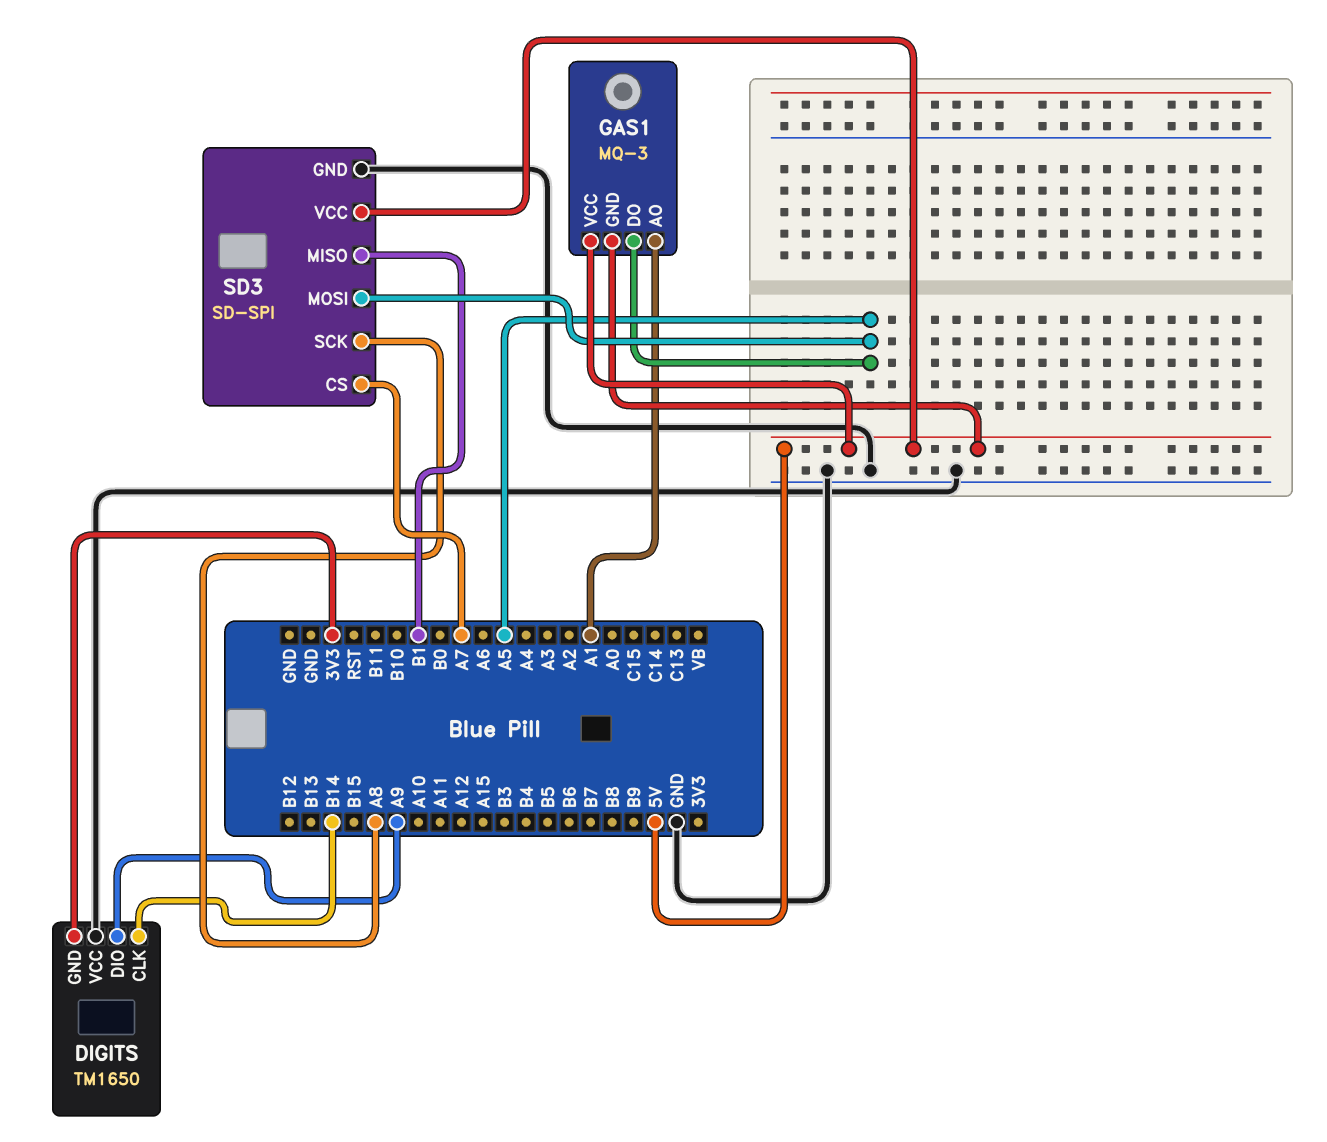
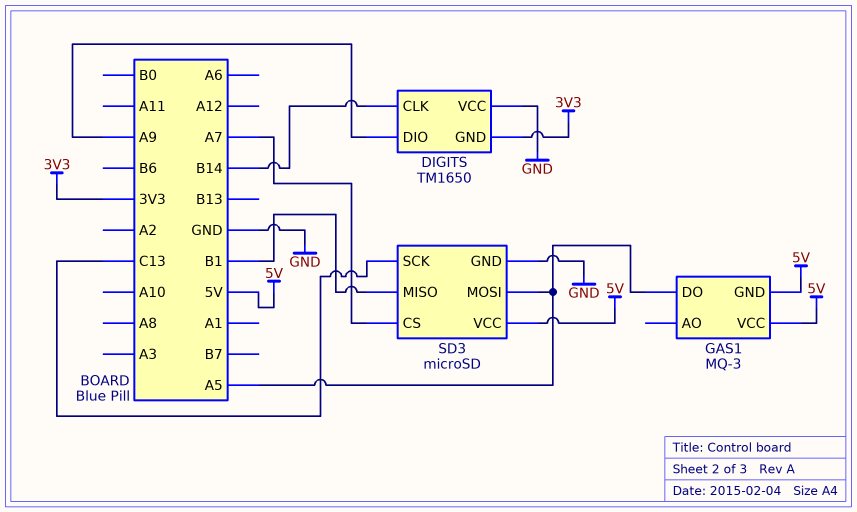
GAS1 pin AO: A1 -> none
SD3: SD-SPI -> microSD
SD3 pin SCK: A8 -> C13

